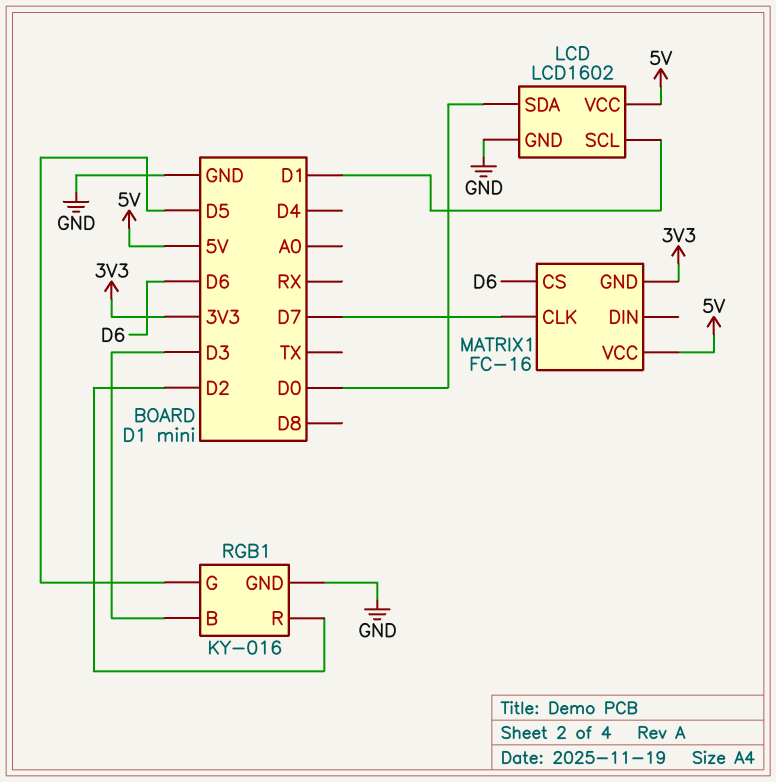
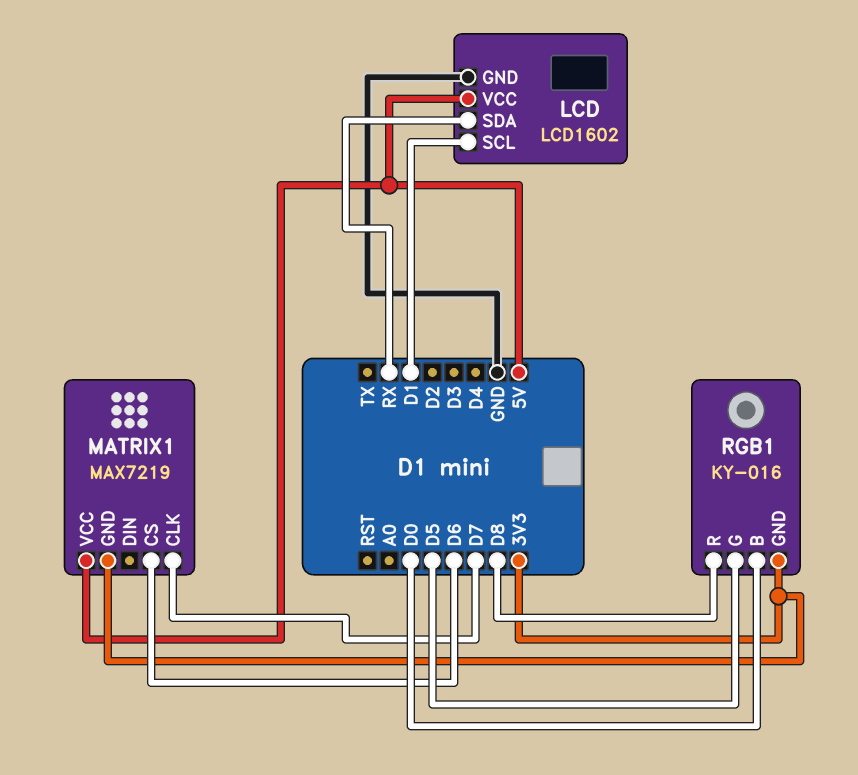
LCD pin SDA: D0 -> RX
MATRIX1: FC-16 -> MAX7219
RGB1 pin B: D3 -> D0
RGB1 pin GND: GND -> 3V3
RGB1 pin R: D2 -> D8

